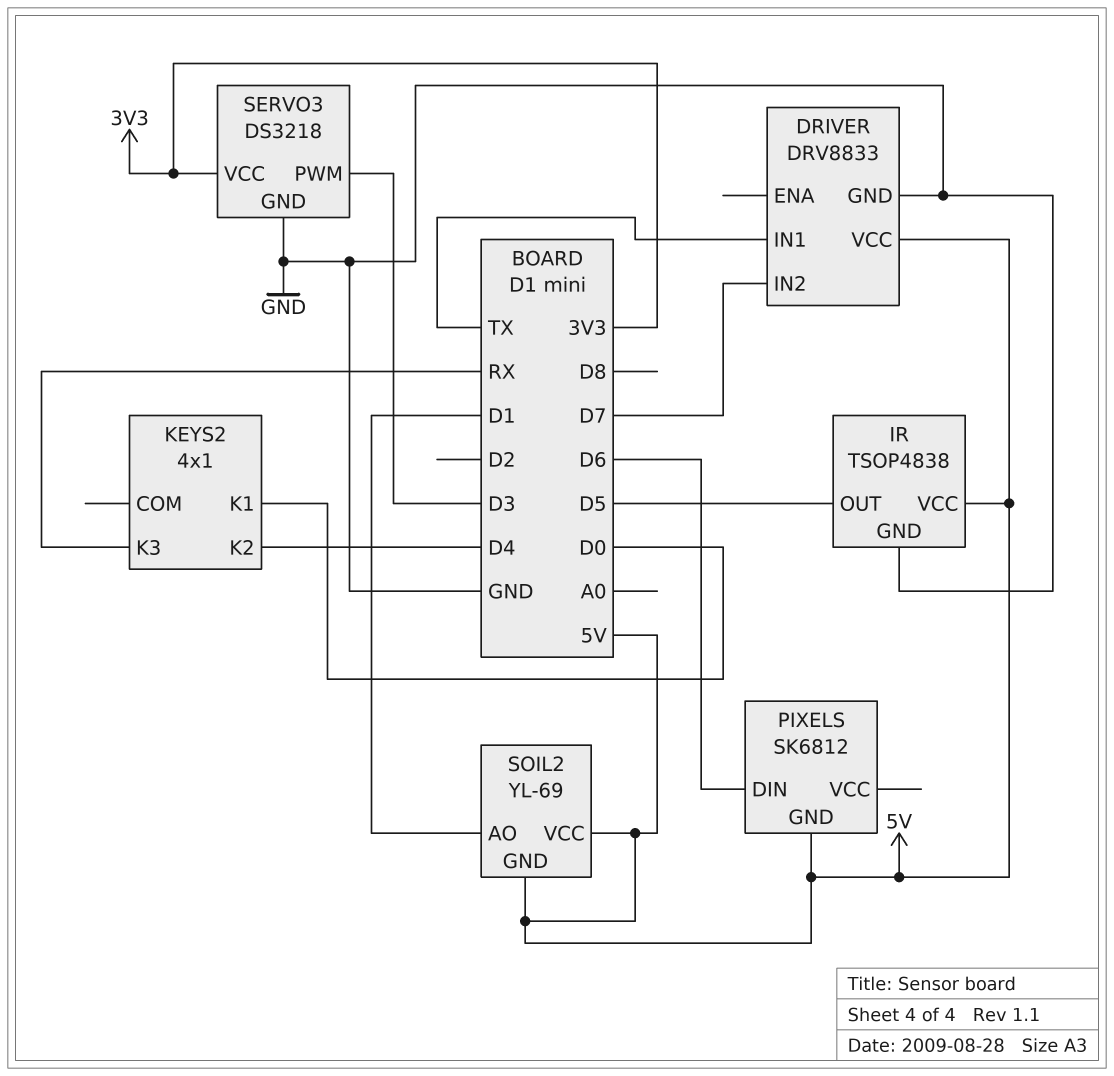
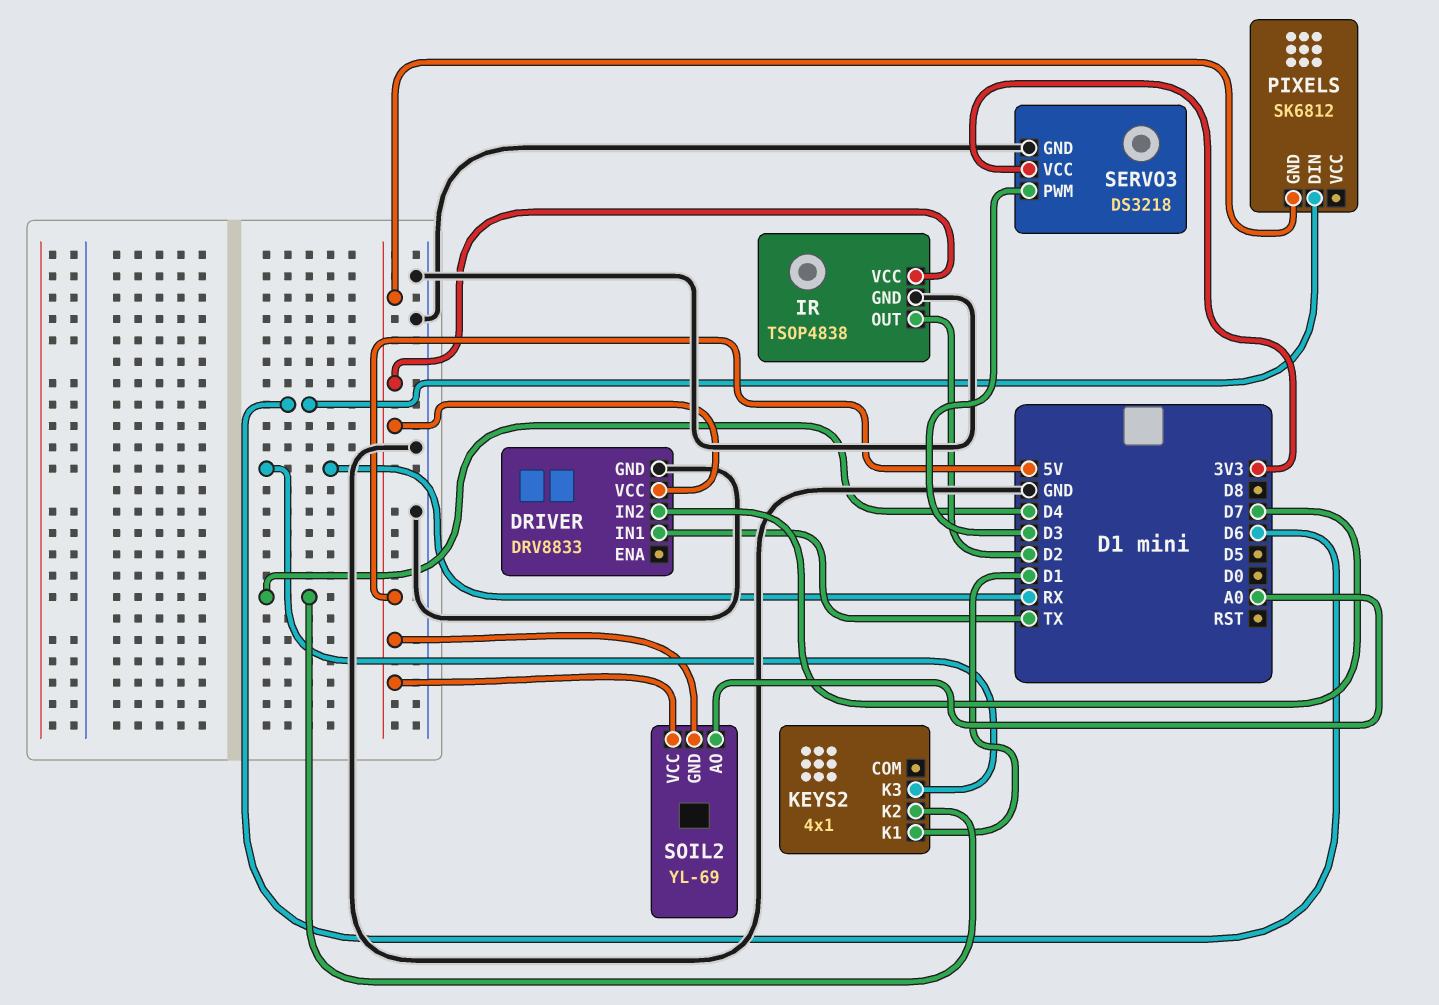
IR pin OUT: D5 -> D2
KEYS2 pin K1: D0 -> D1
SOIL2 pin AO: D1 -> A0

